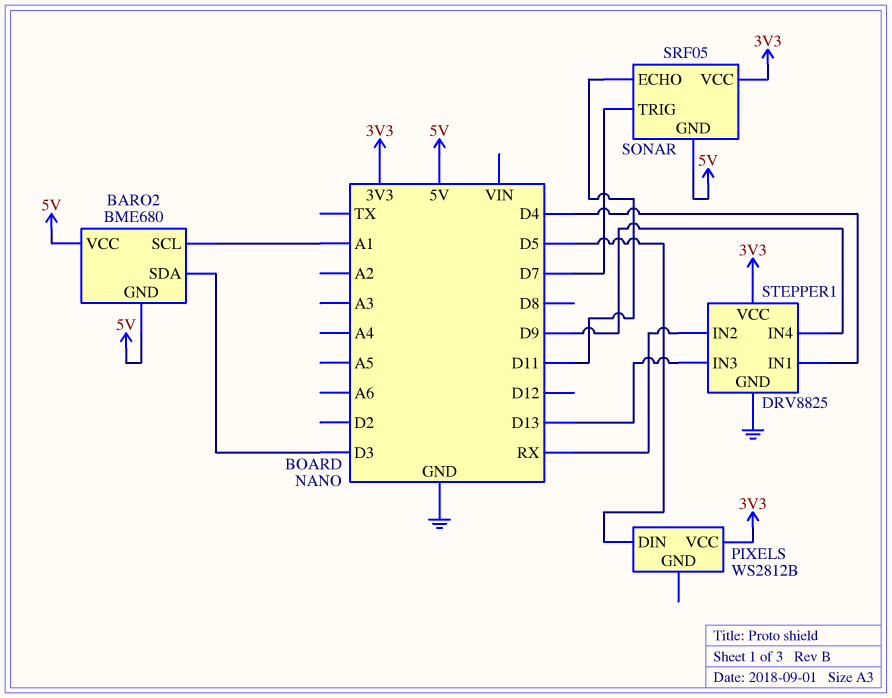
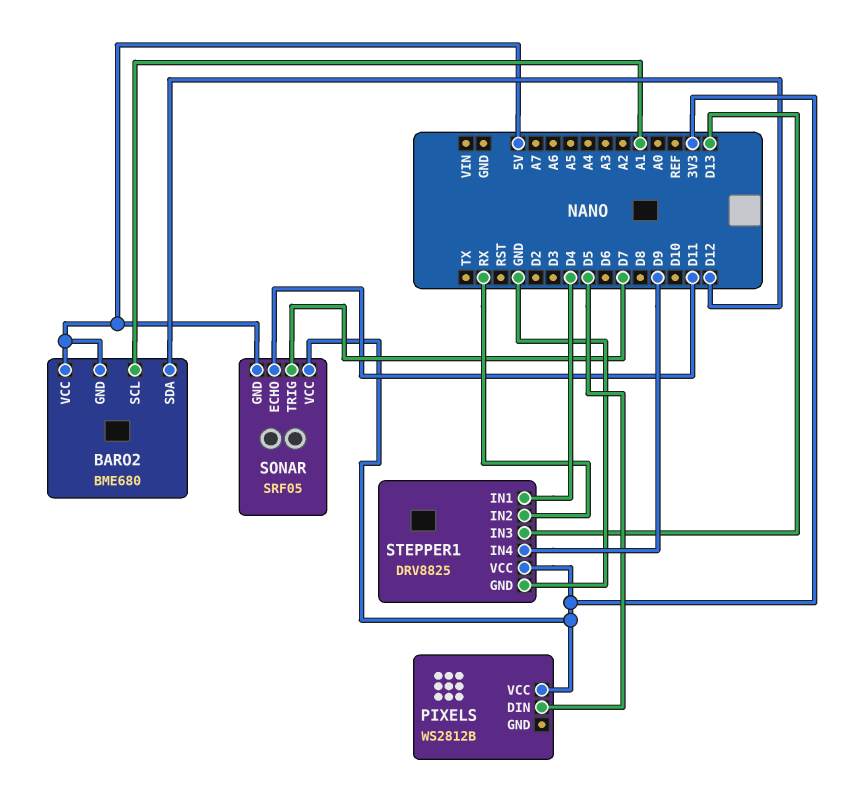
BARO2 pin SDA: D3 -> D12

